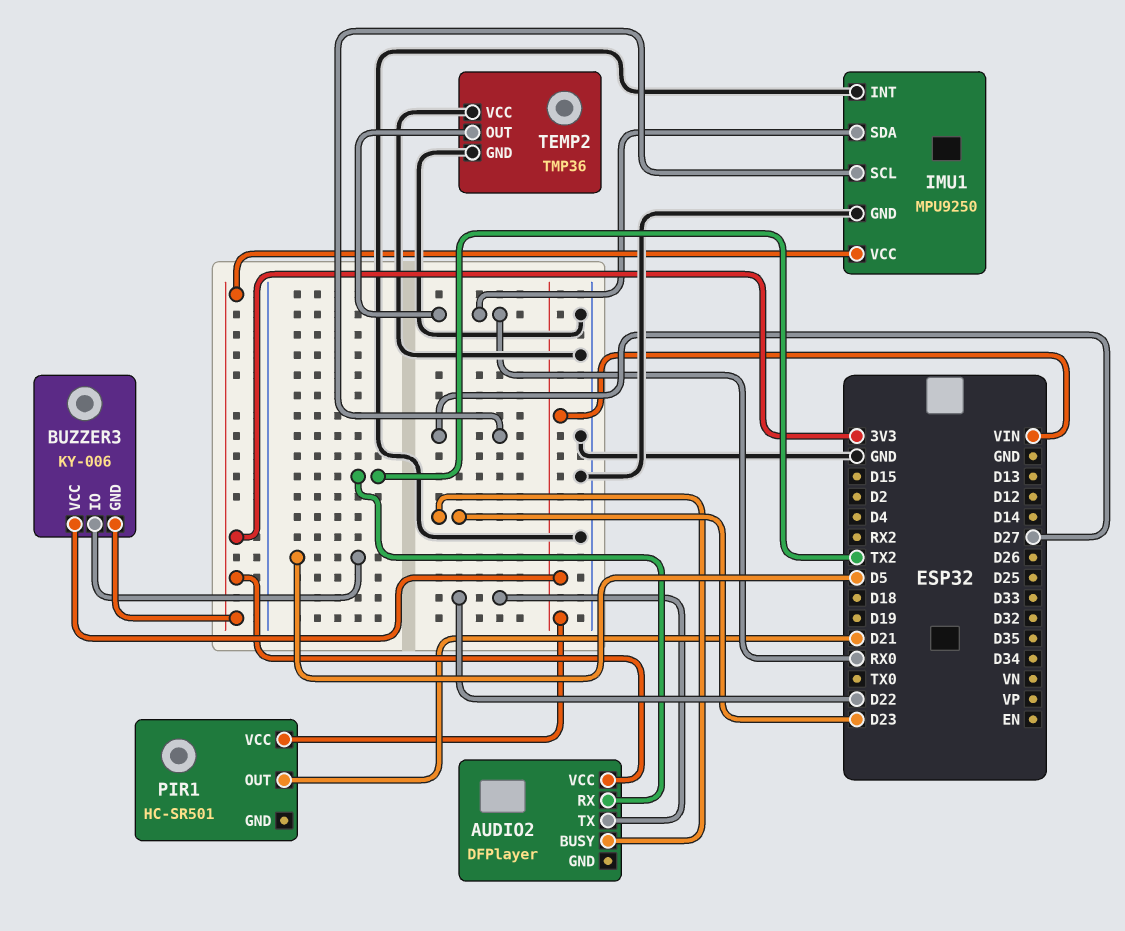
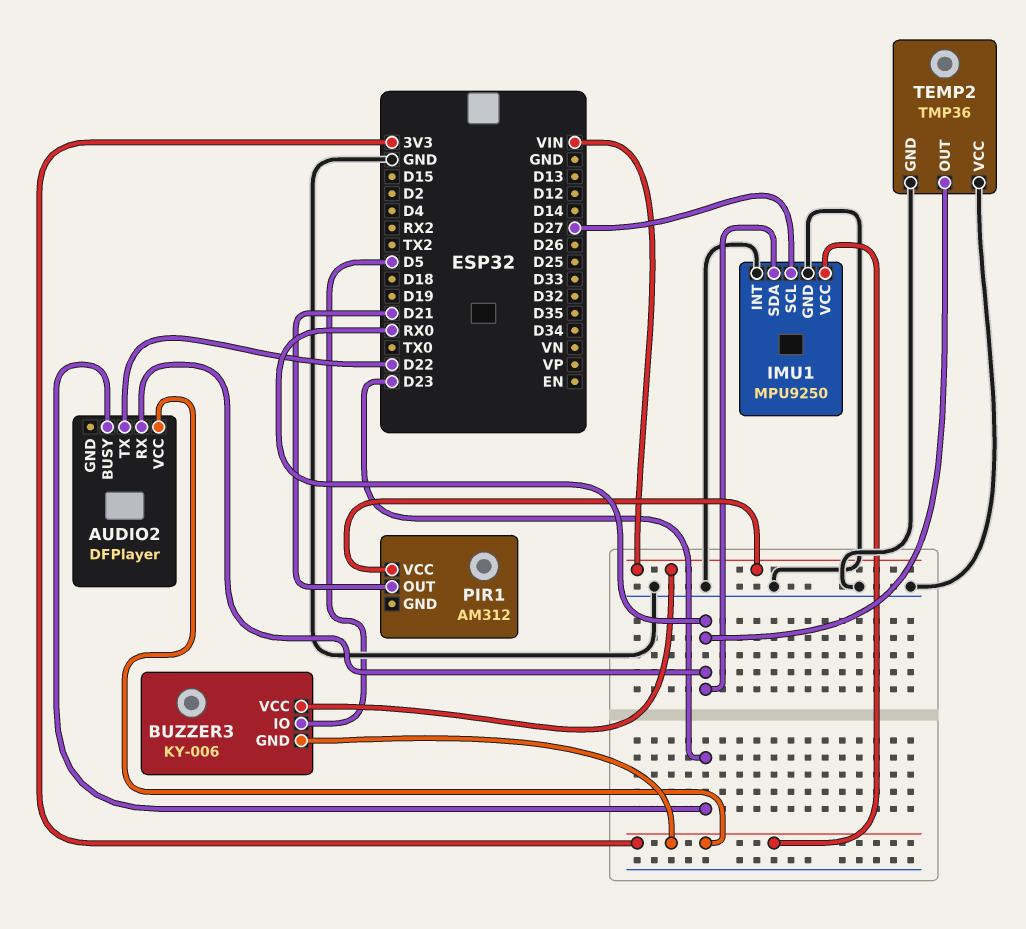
AUDIO2 pin RX: TX2 -> RX0
PIR1: HC-SR501 -> AM312

